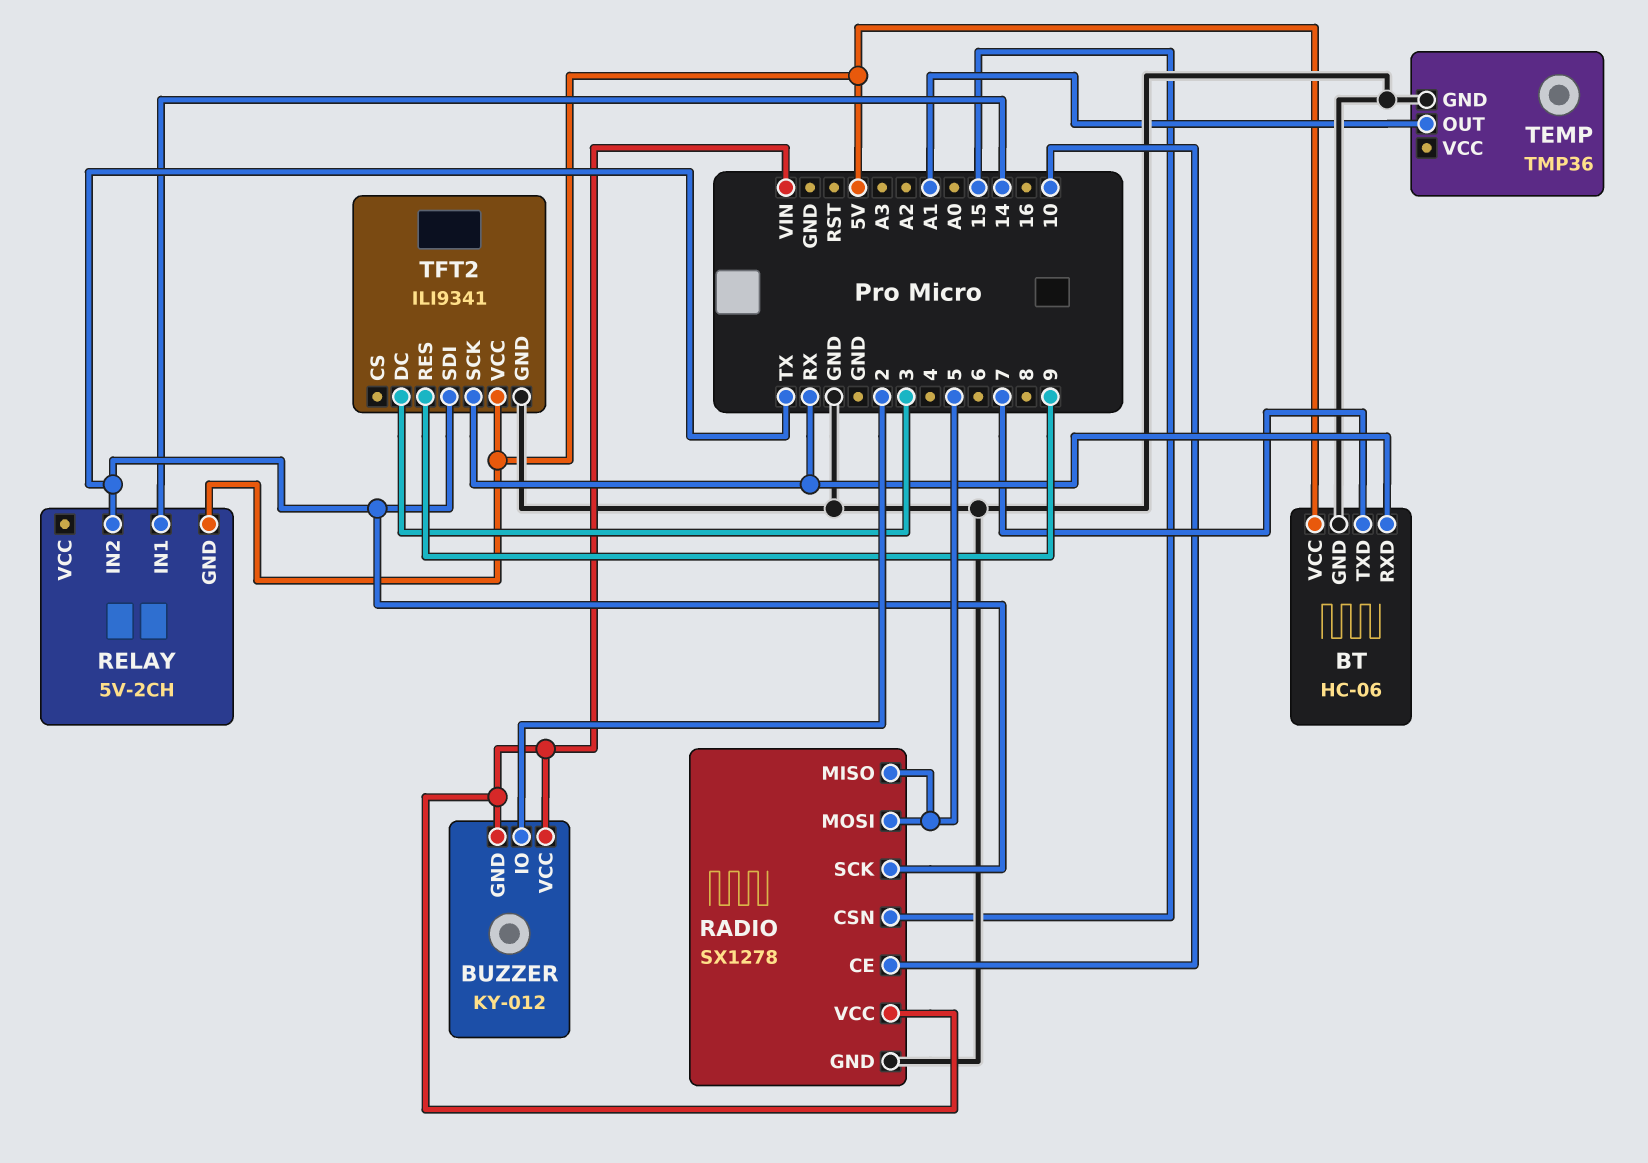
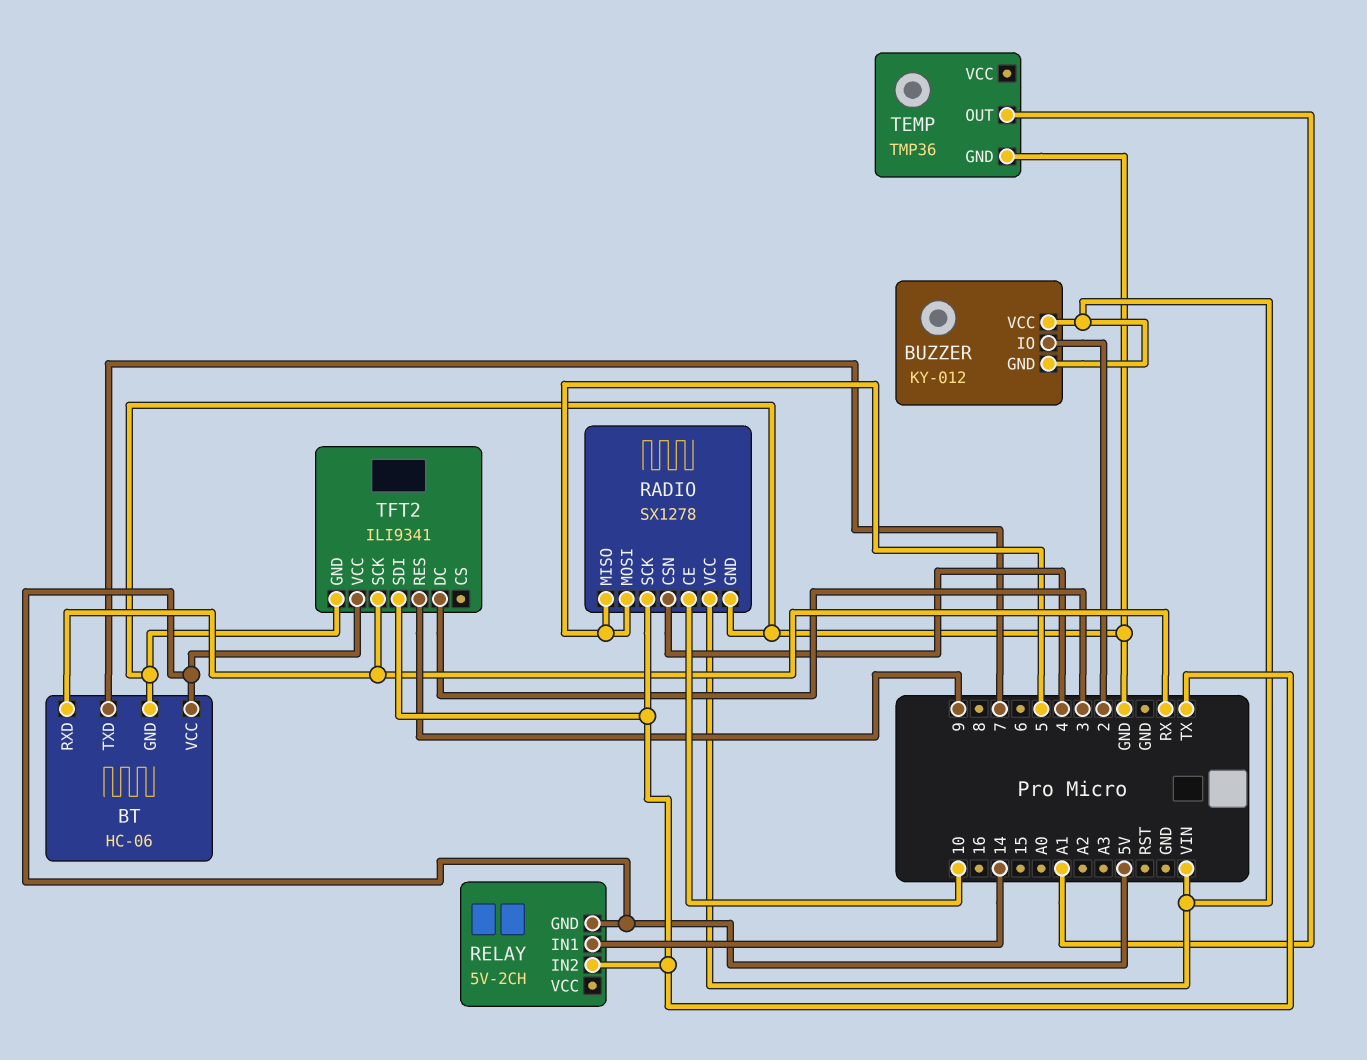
RADIO pin CSN: 15 -> 4

